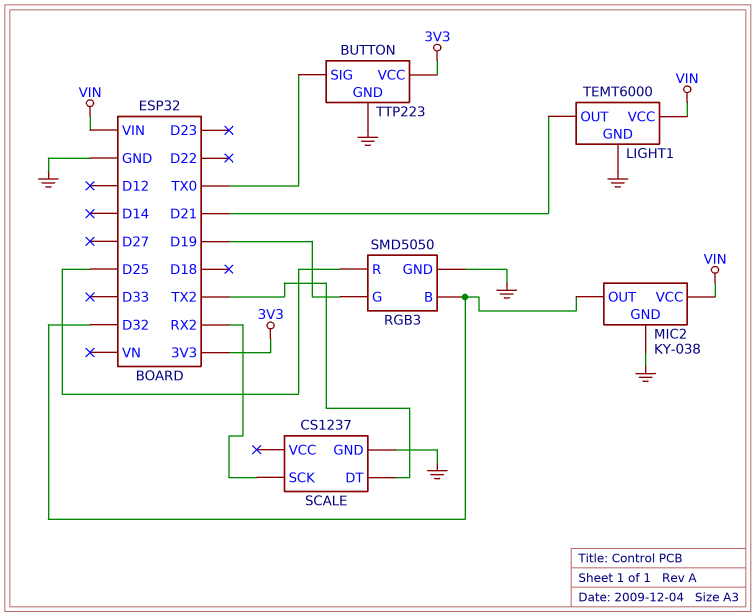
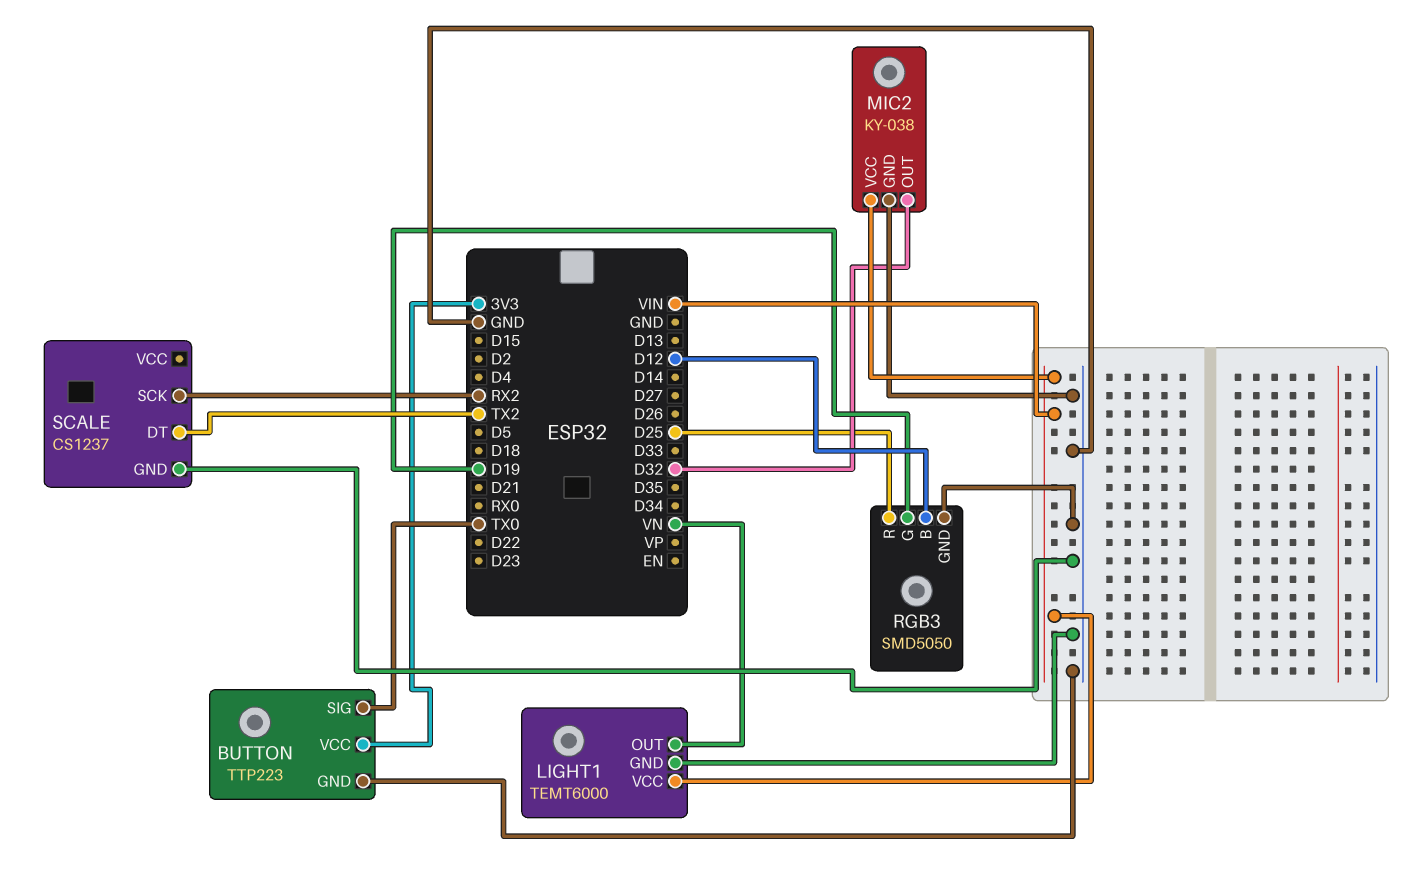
LIGHT1 pin OUT: D21 -> VN
RGB3 pin B: D32 -> D12

